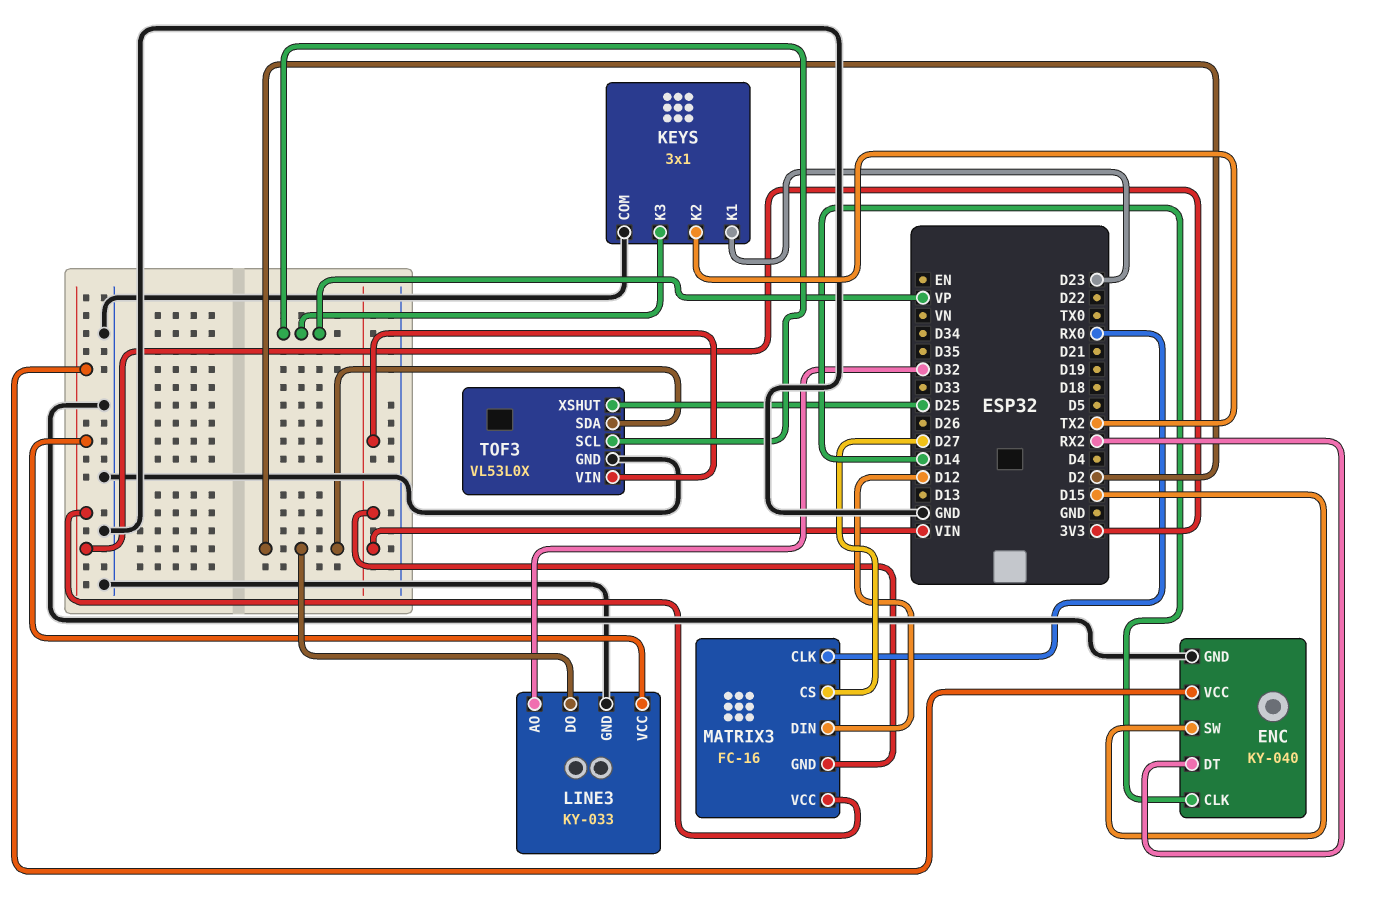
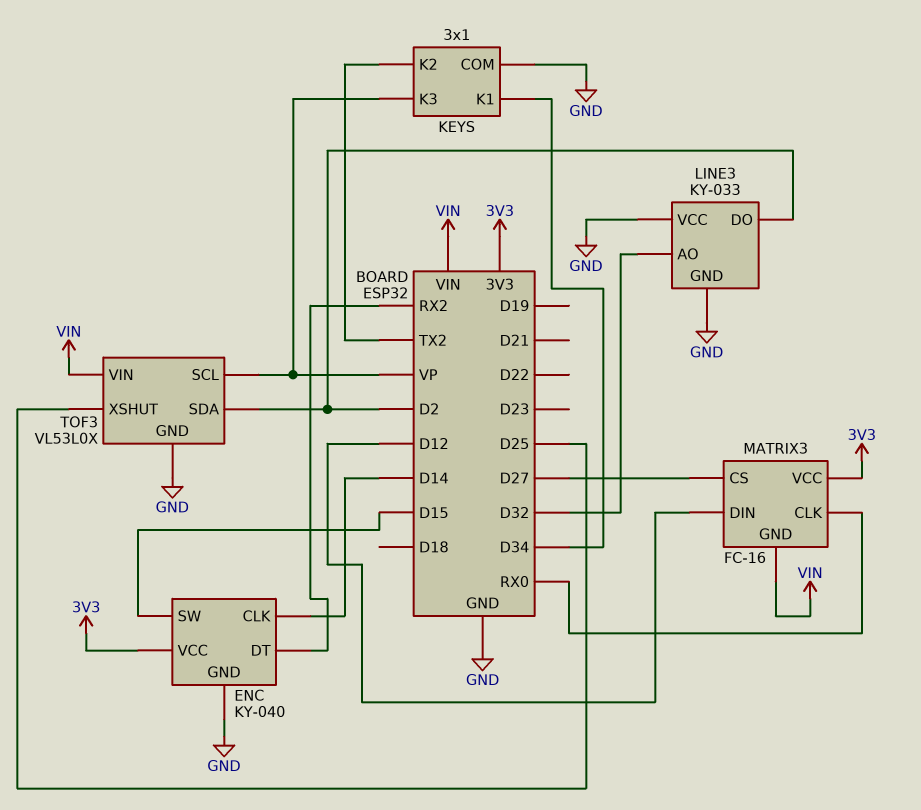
KEYS pin K1: D23 -> D34
LINE3 pin VCC: 3V3 -> GND

